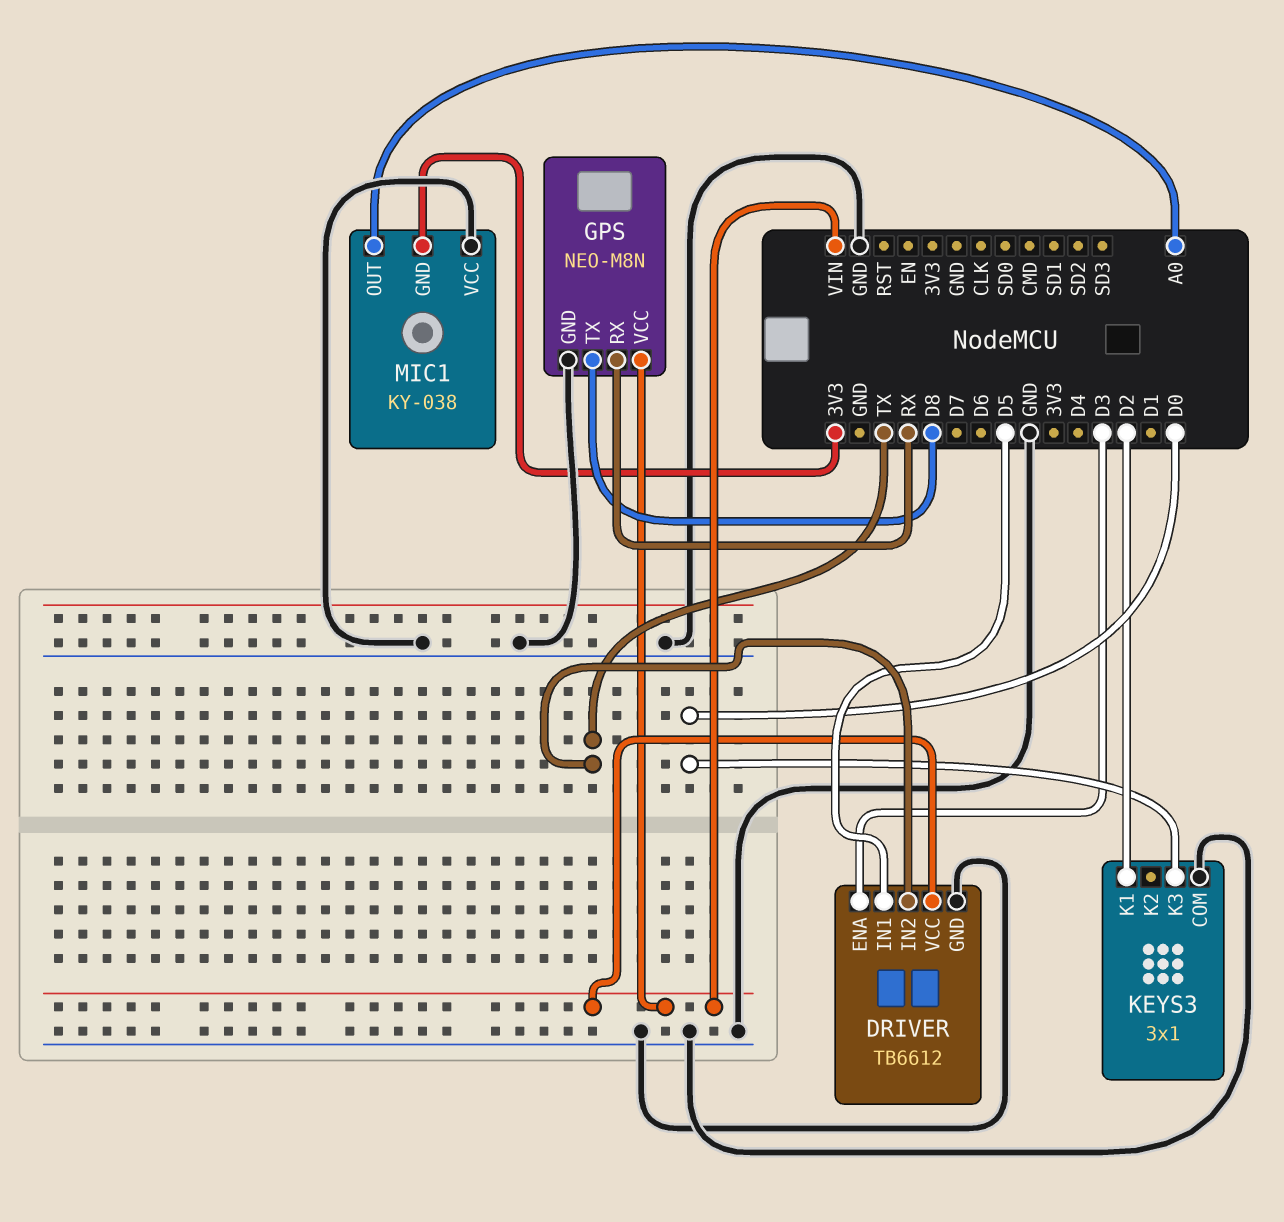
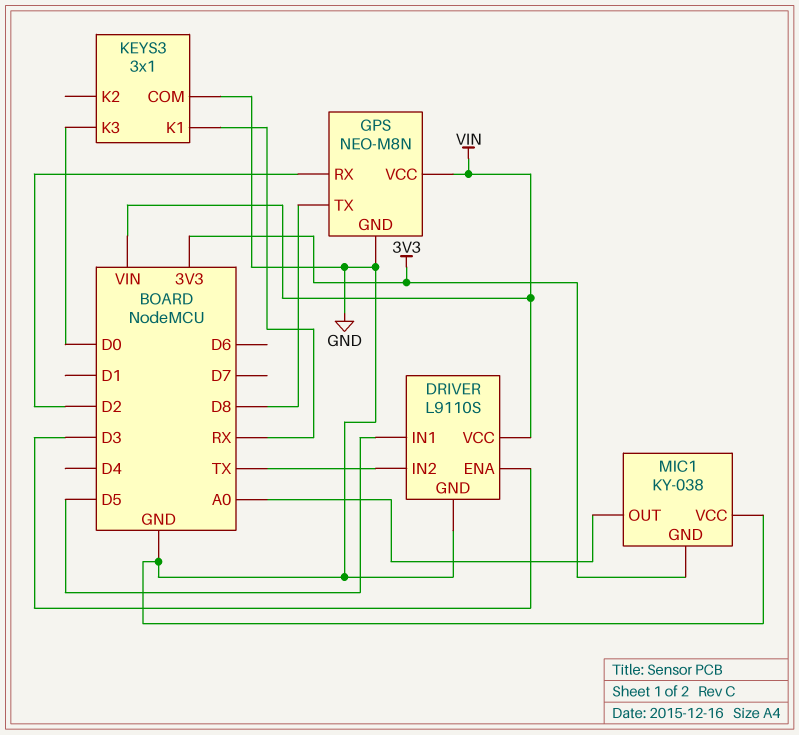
DRIVER: TB6612 -> L9110S
GPS pin RX: RX -> D2
KEYS3 pin K1: D2 -> RX

